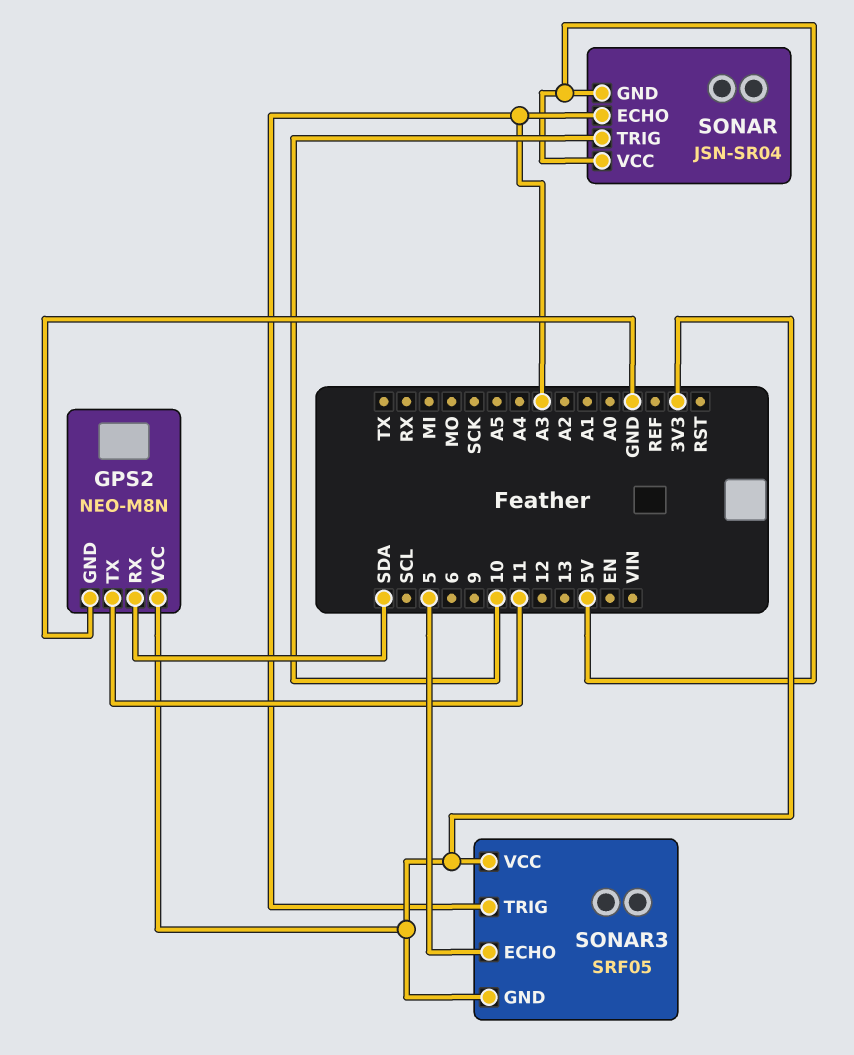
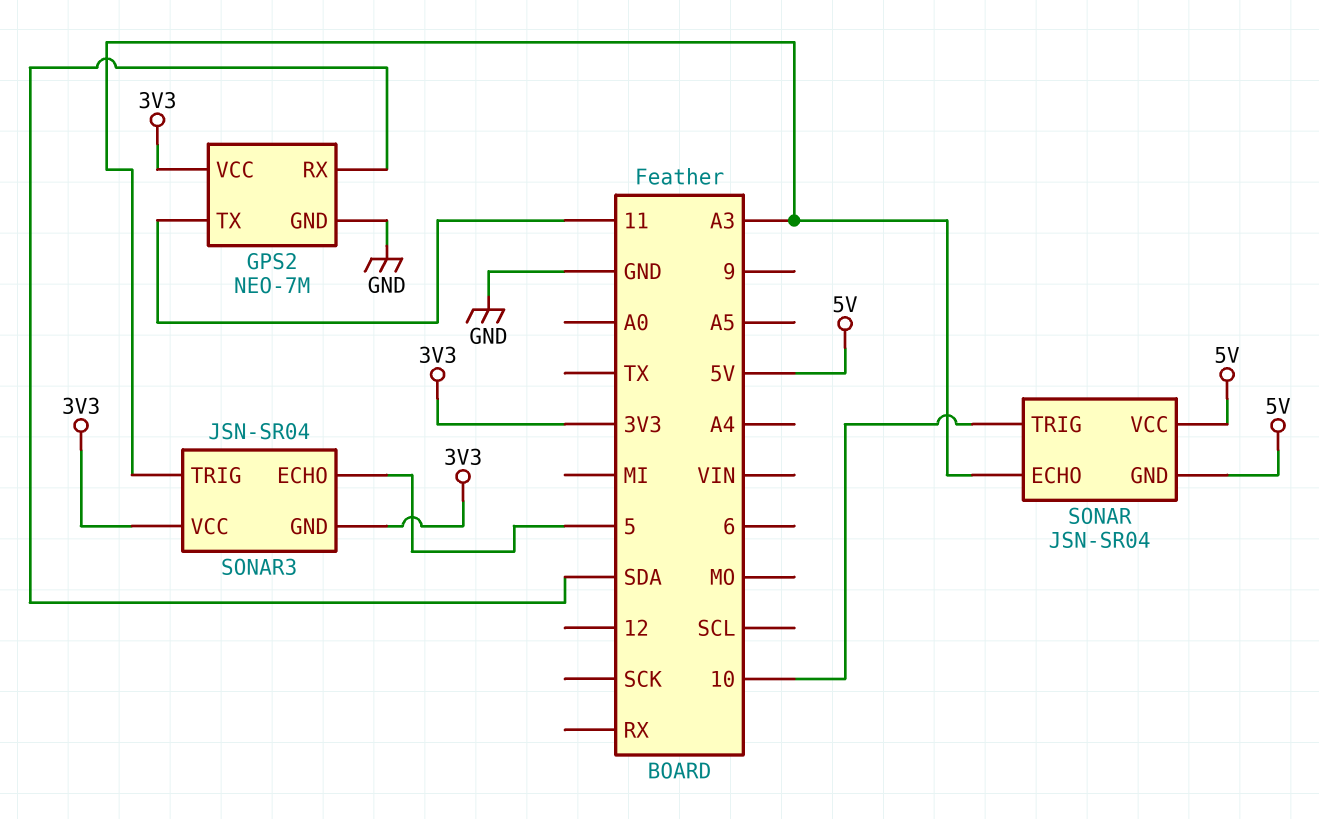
GPS2: NEO-M8N -> NEO-7M
SONAR3: SRF05 -> JSN-SR04

